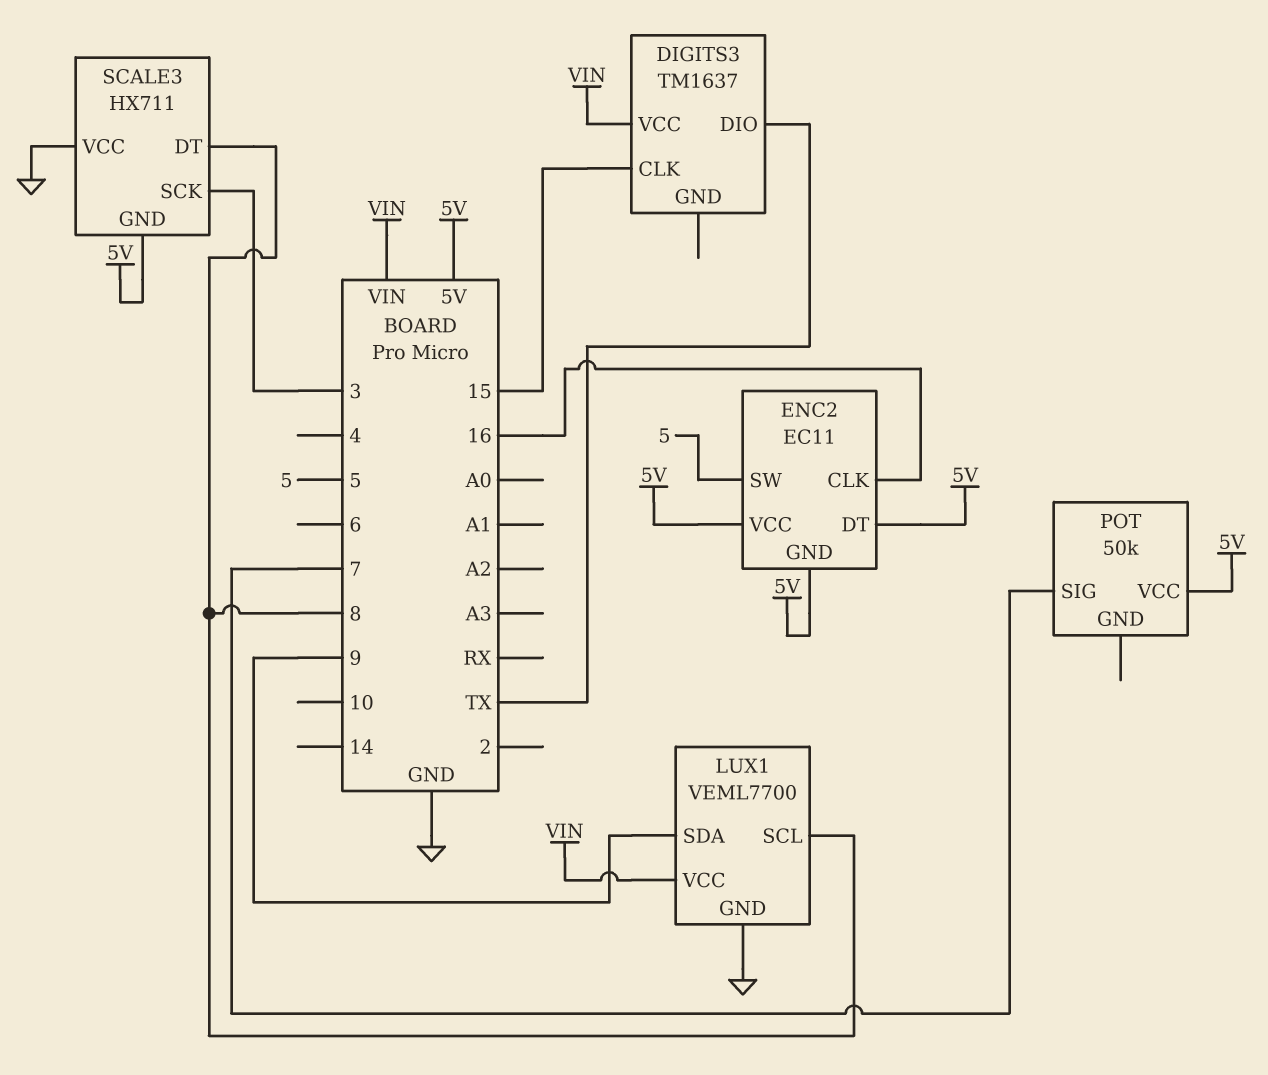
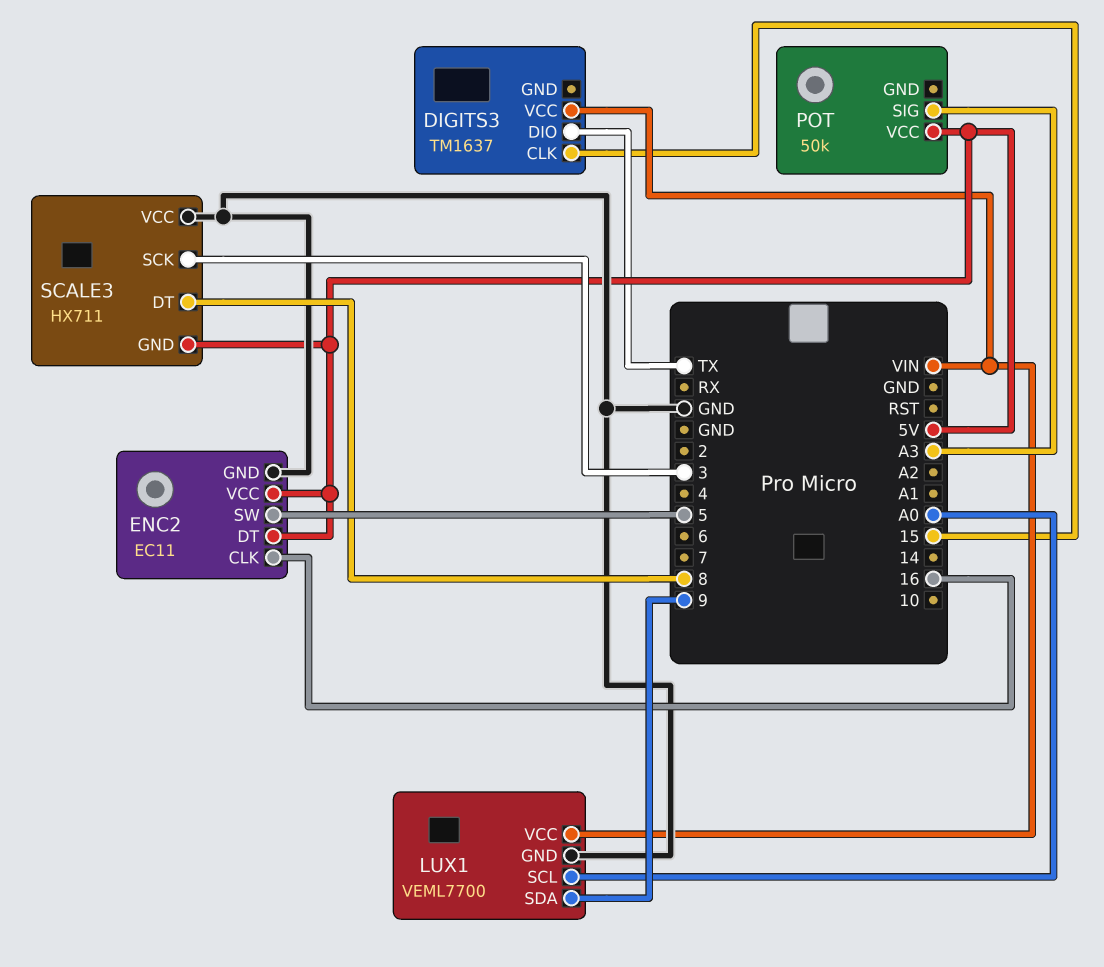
ENC2 pin GND: 5V -> GND
LUX1 pin SCL: 8 -> A0
POT pin SIG: 7 -> A3

